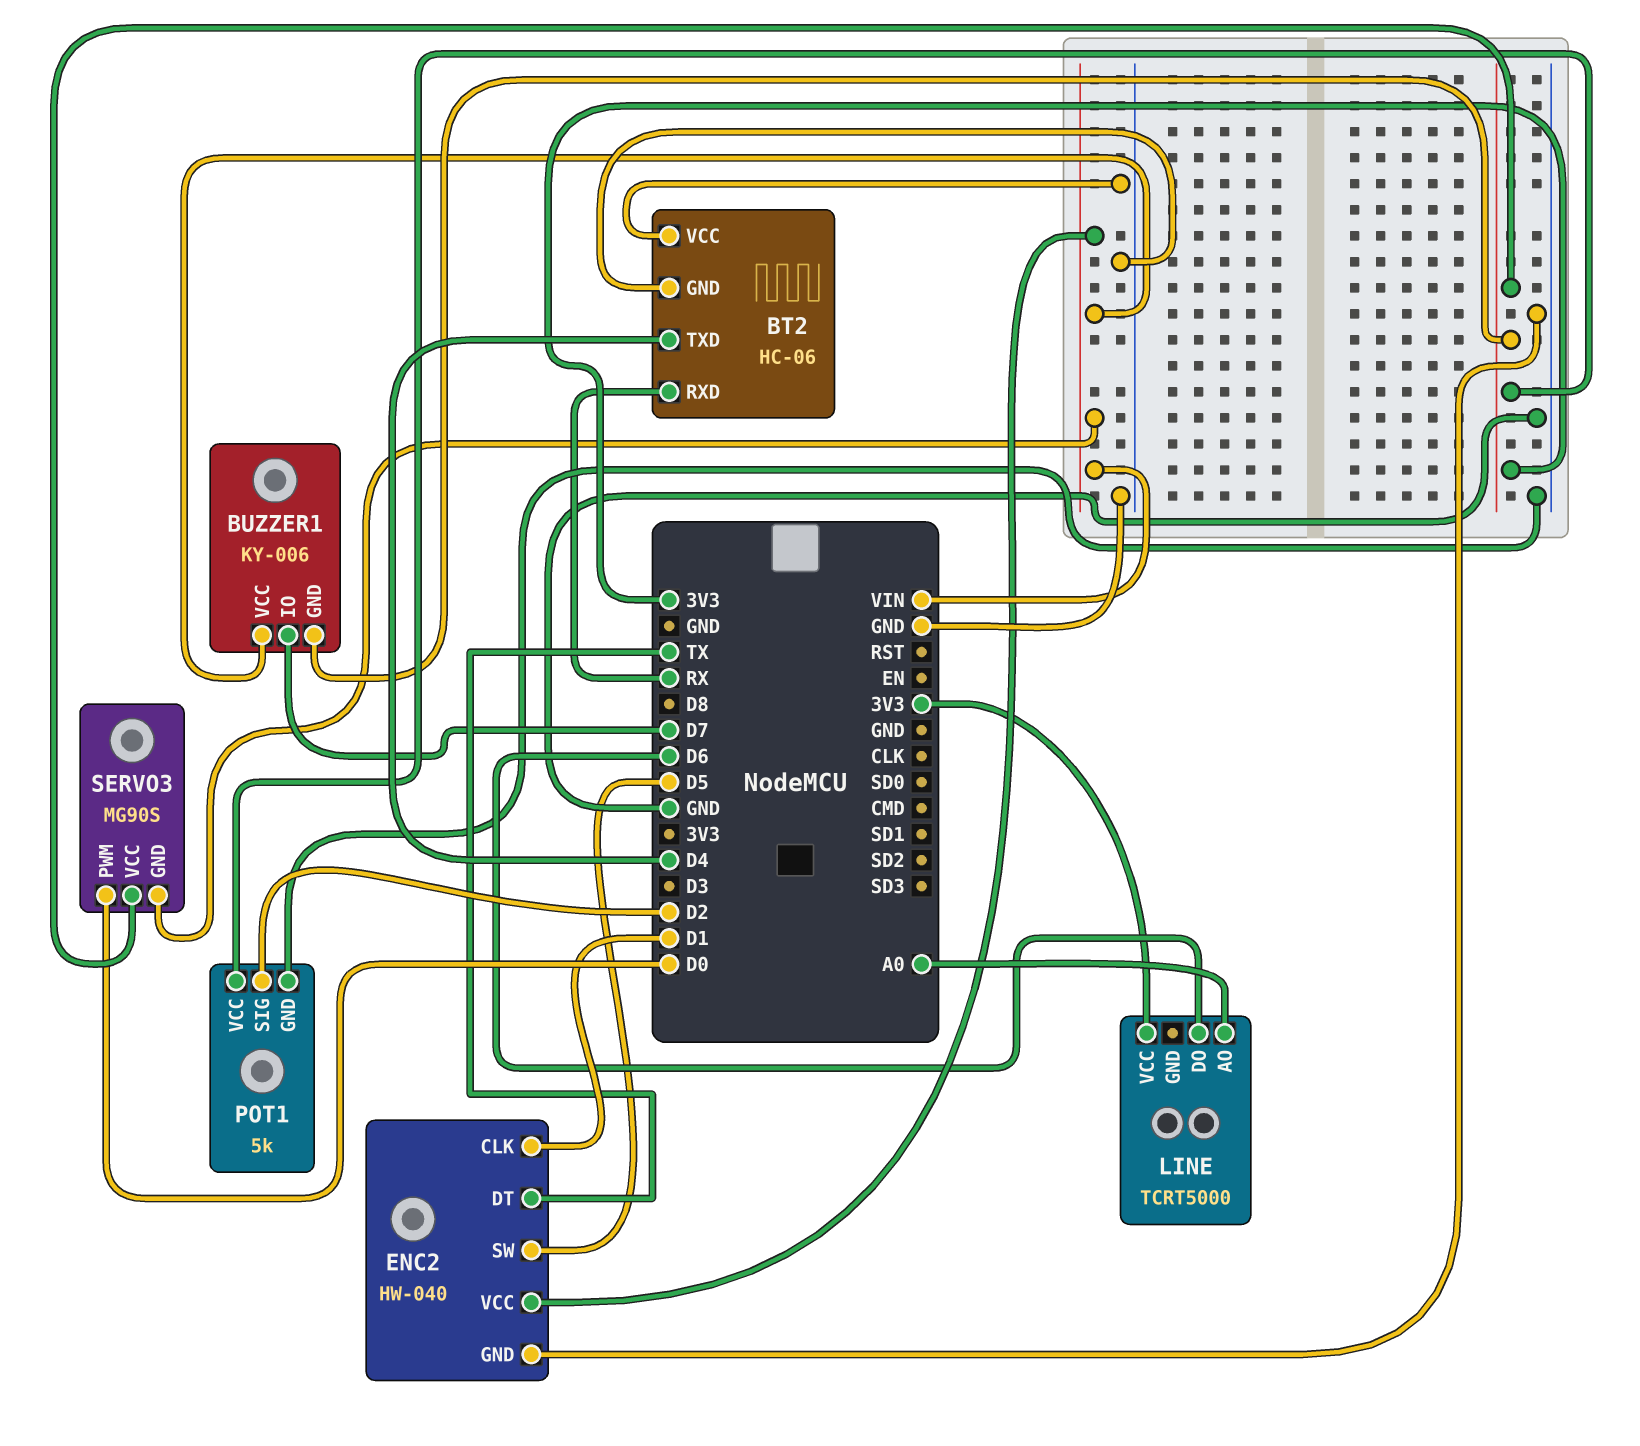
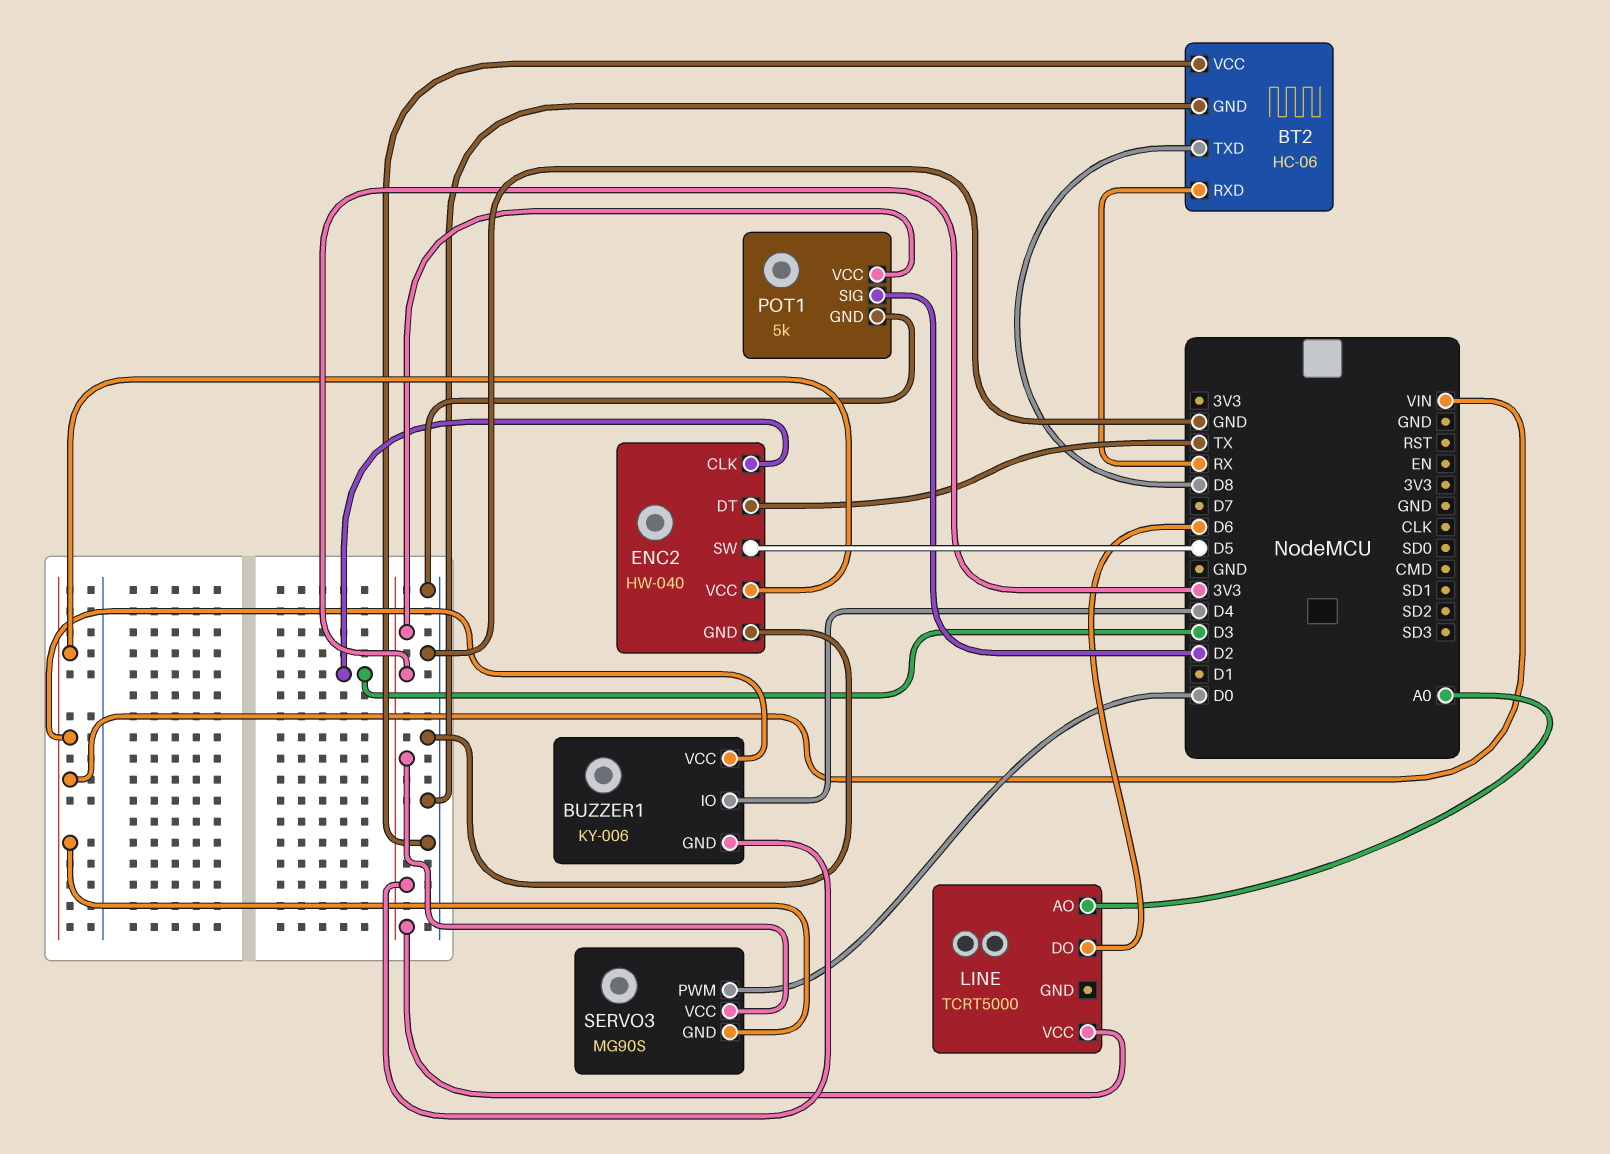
BT2 pin TXD: D4 -> D8
BUZZER1 pin IO: D7 -> D4
ENC2 pin CLK: D1 -> D3

